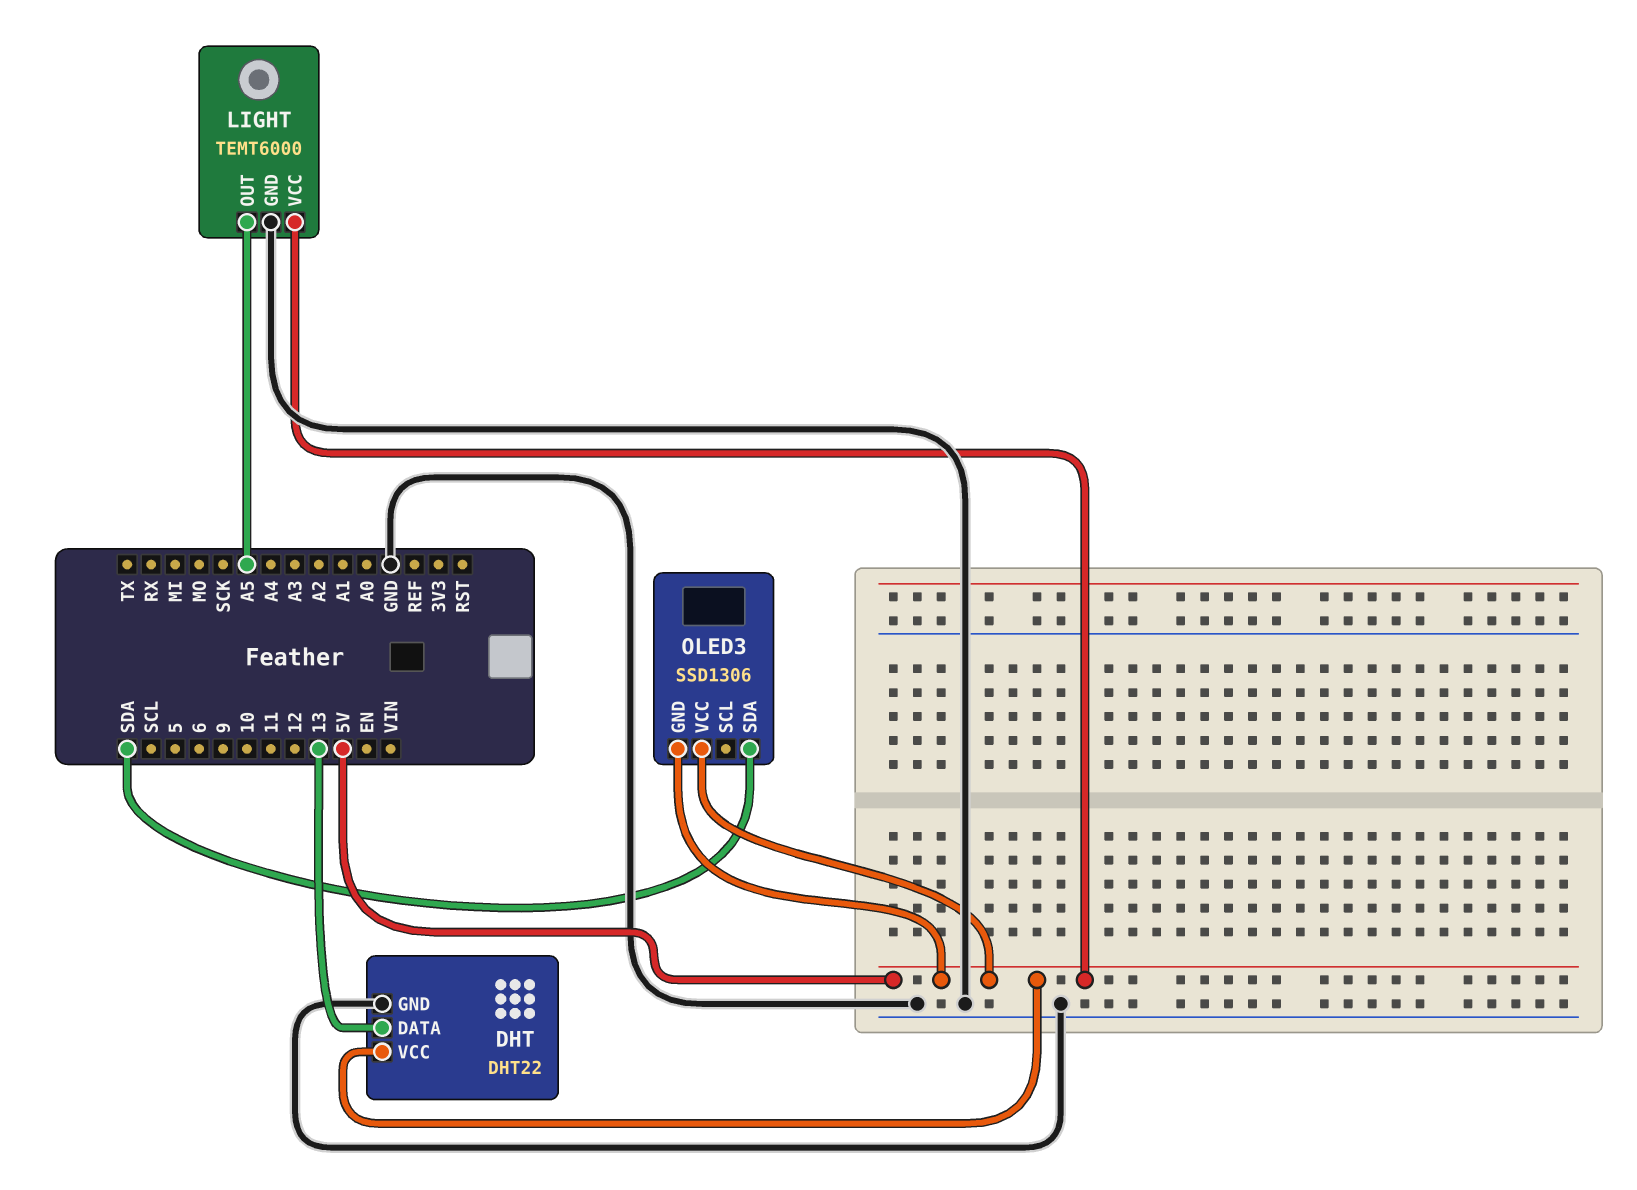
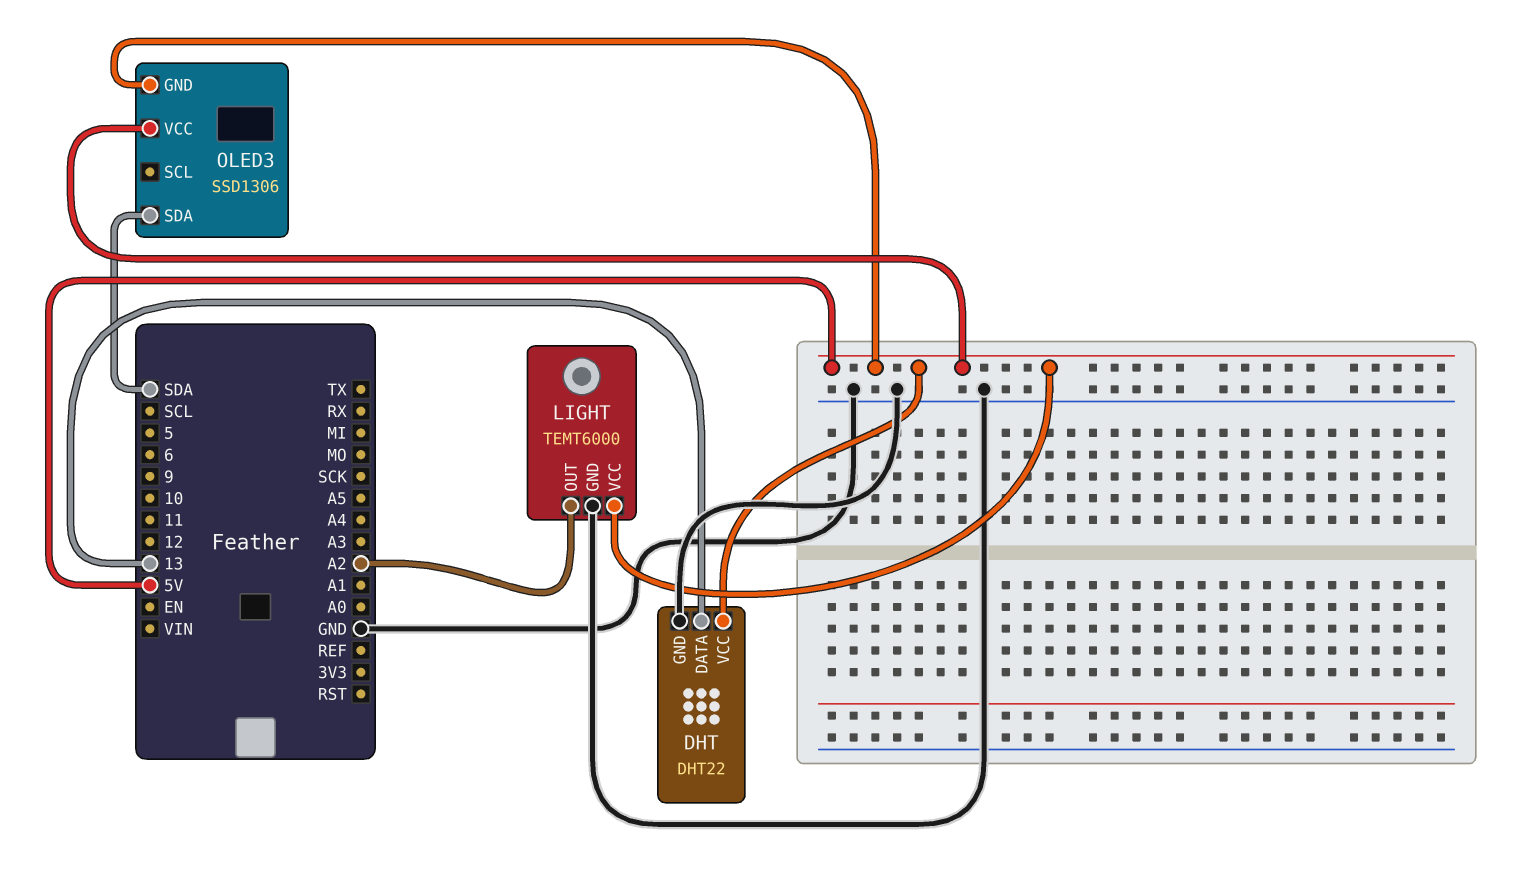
LIGHT pin OUT: A5 -> A2

